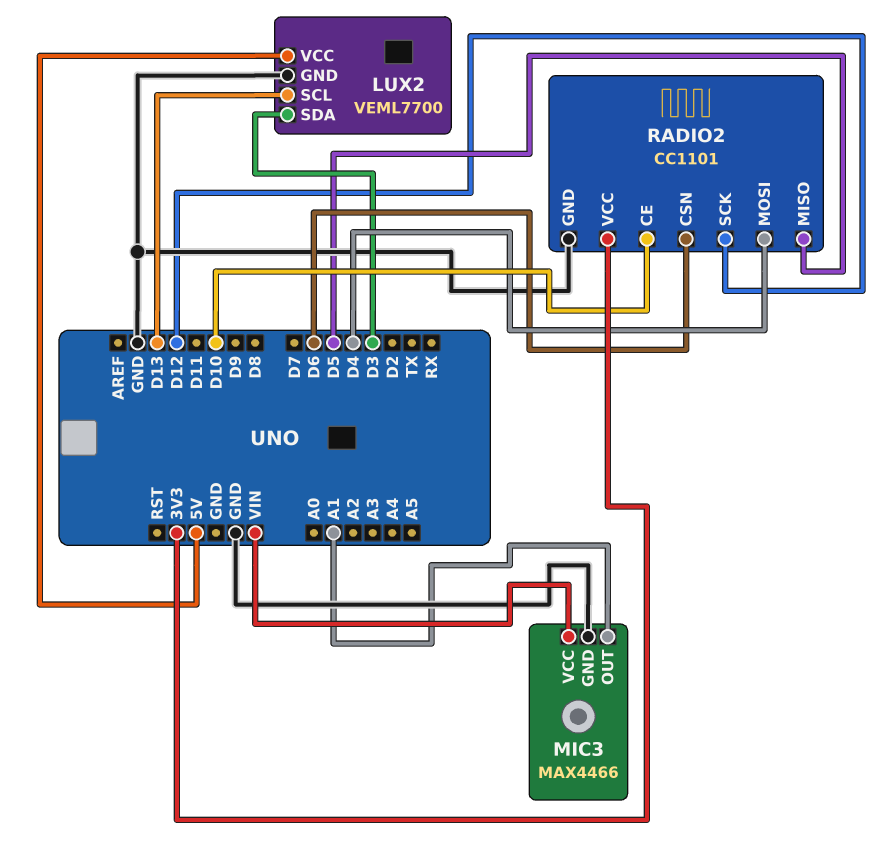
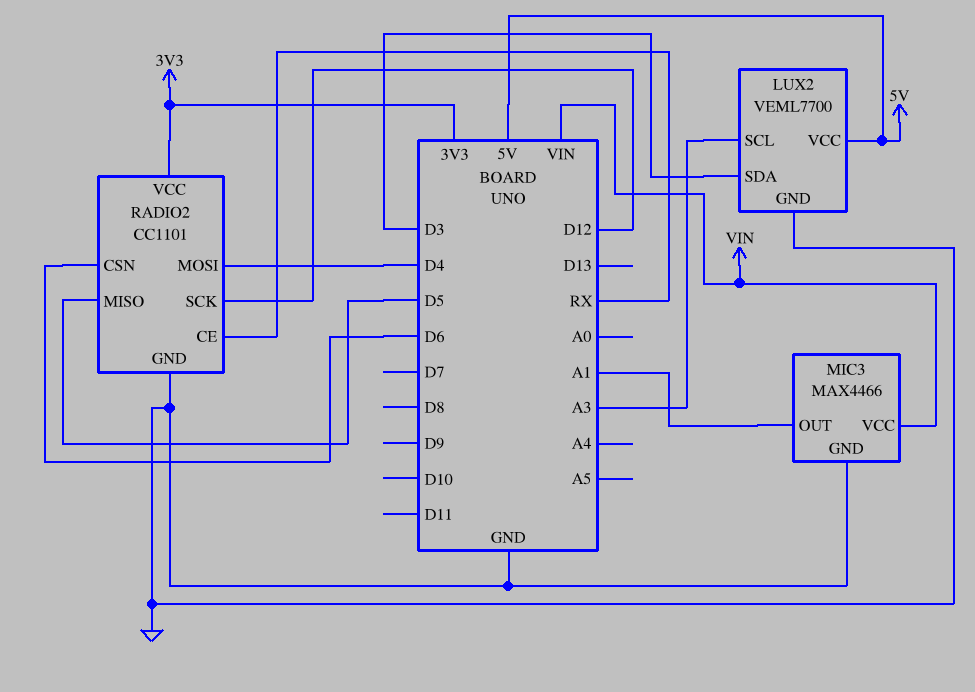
LUX2 pin SCL: D13 -> A3
RADIO2 pin CE: D10 -> RX

